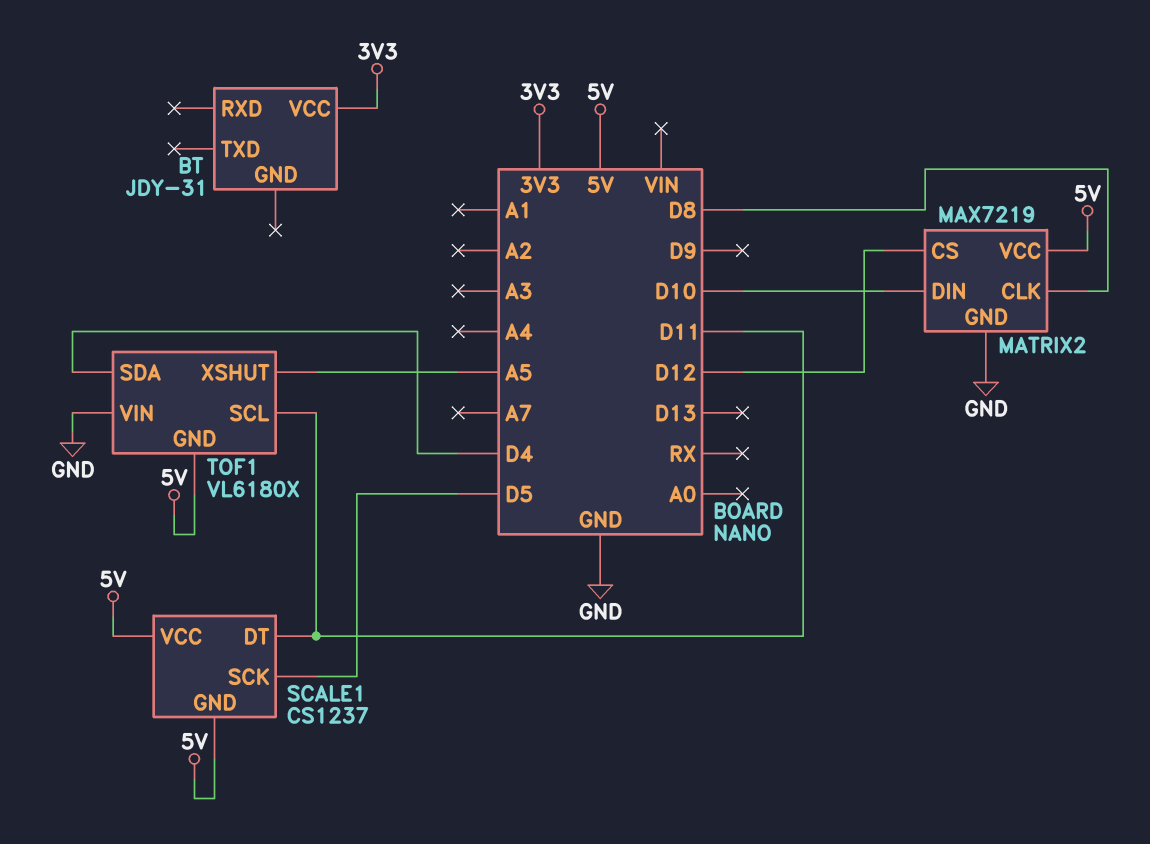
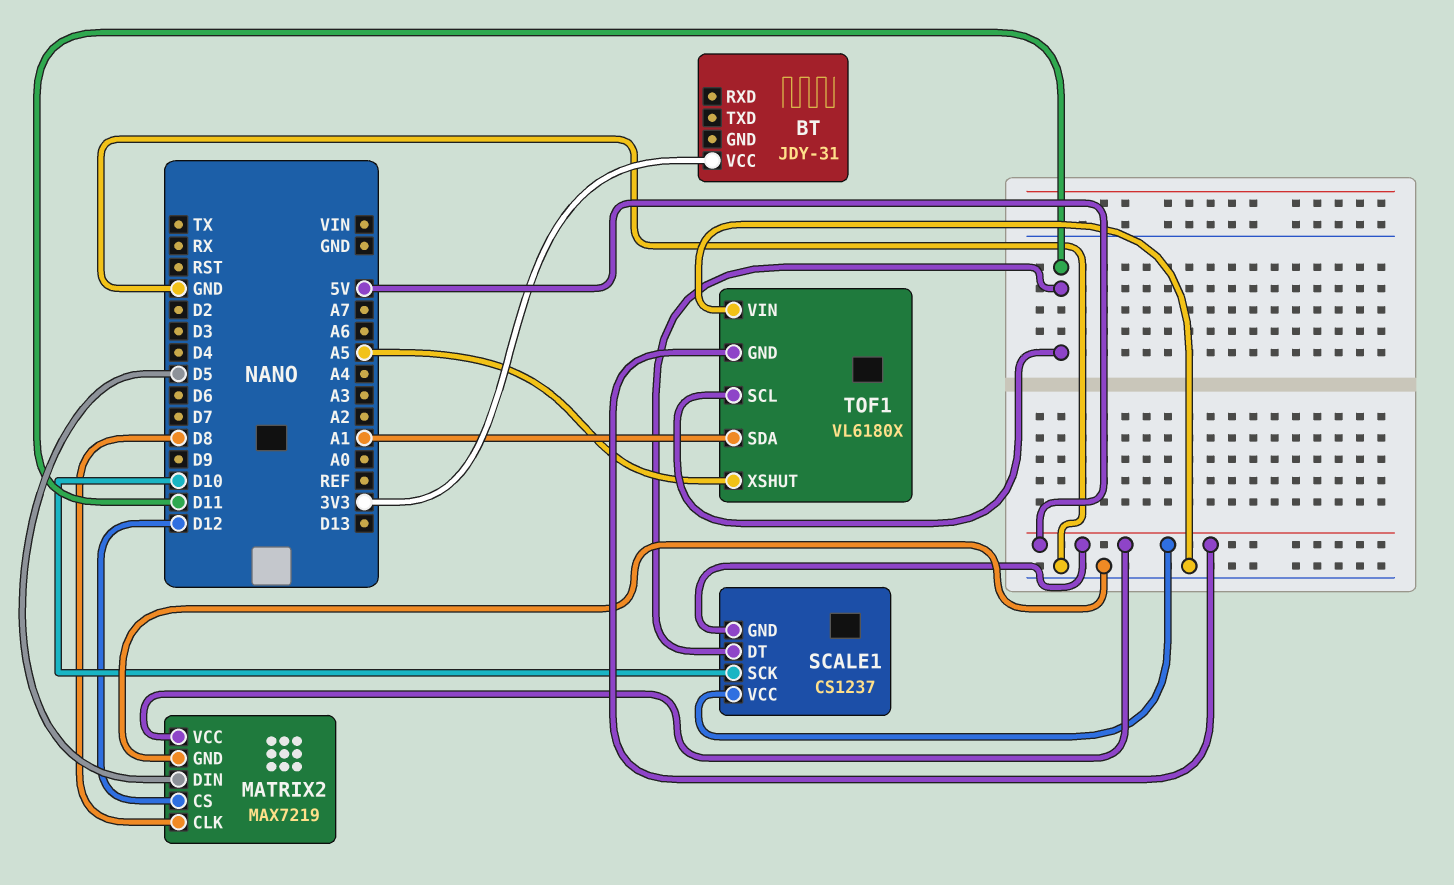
MATRIX2 pin DIN: D10 -> D5
SCALE1 pin SCK: D5 -> D10
TOF1 pin SDA: D4 -> A1

